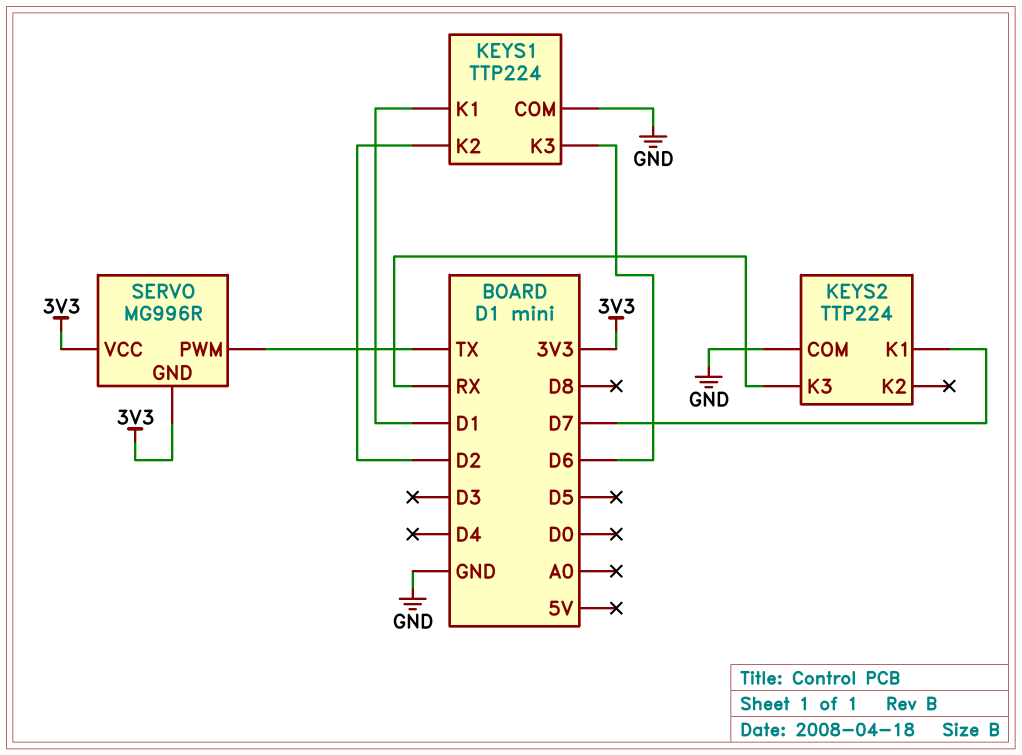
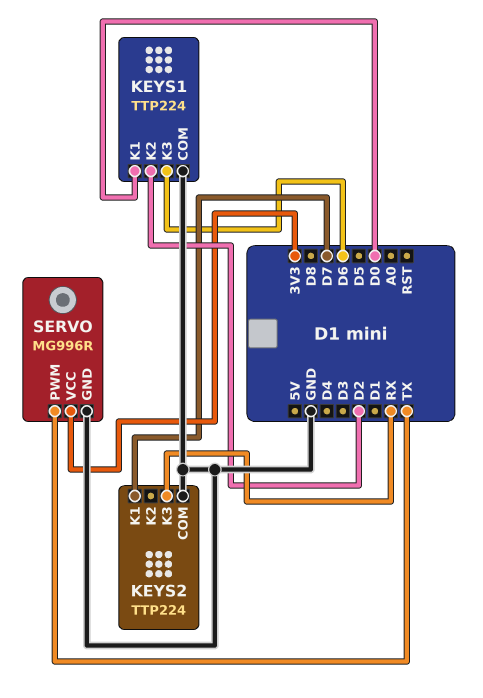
KEYS1 pin K1: D1 -> D0
SERVO pin GND: 3V3 -> GND

